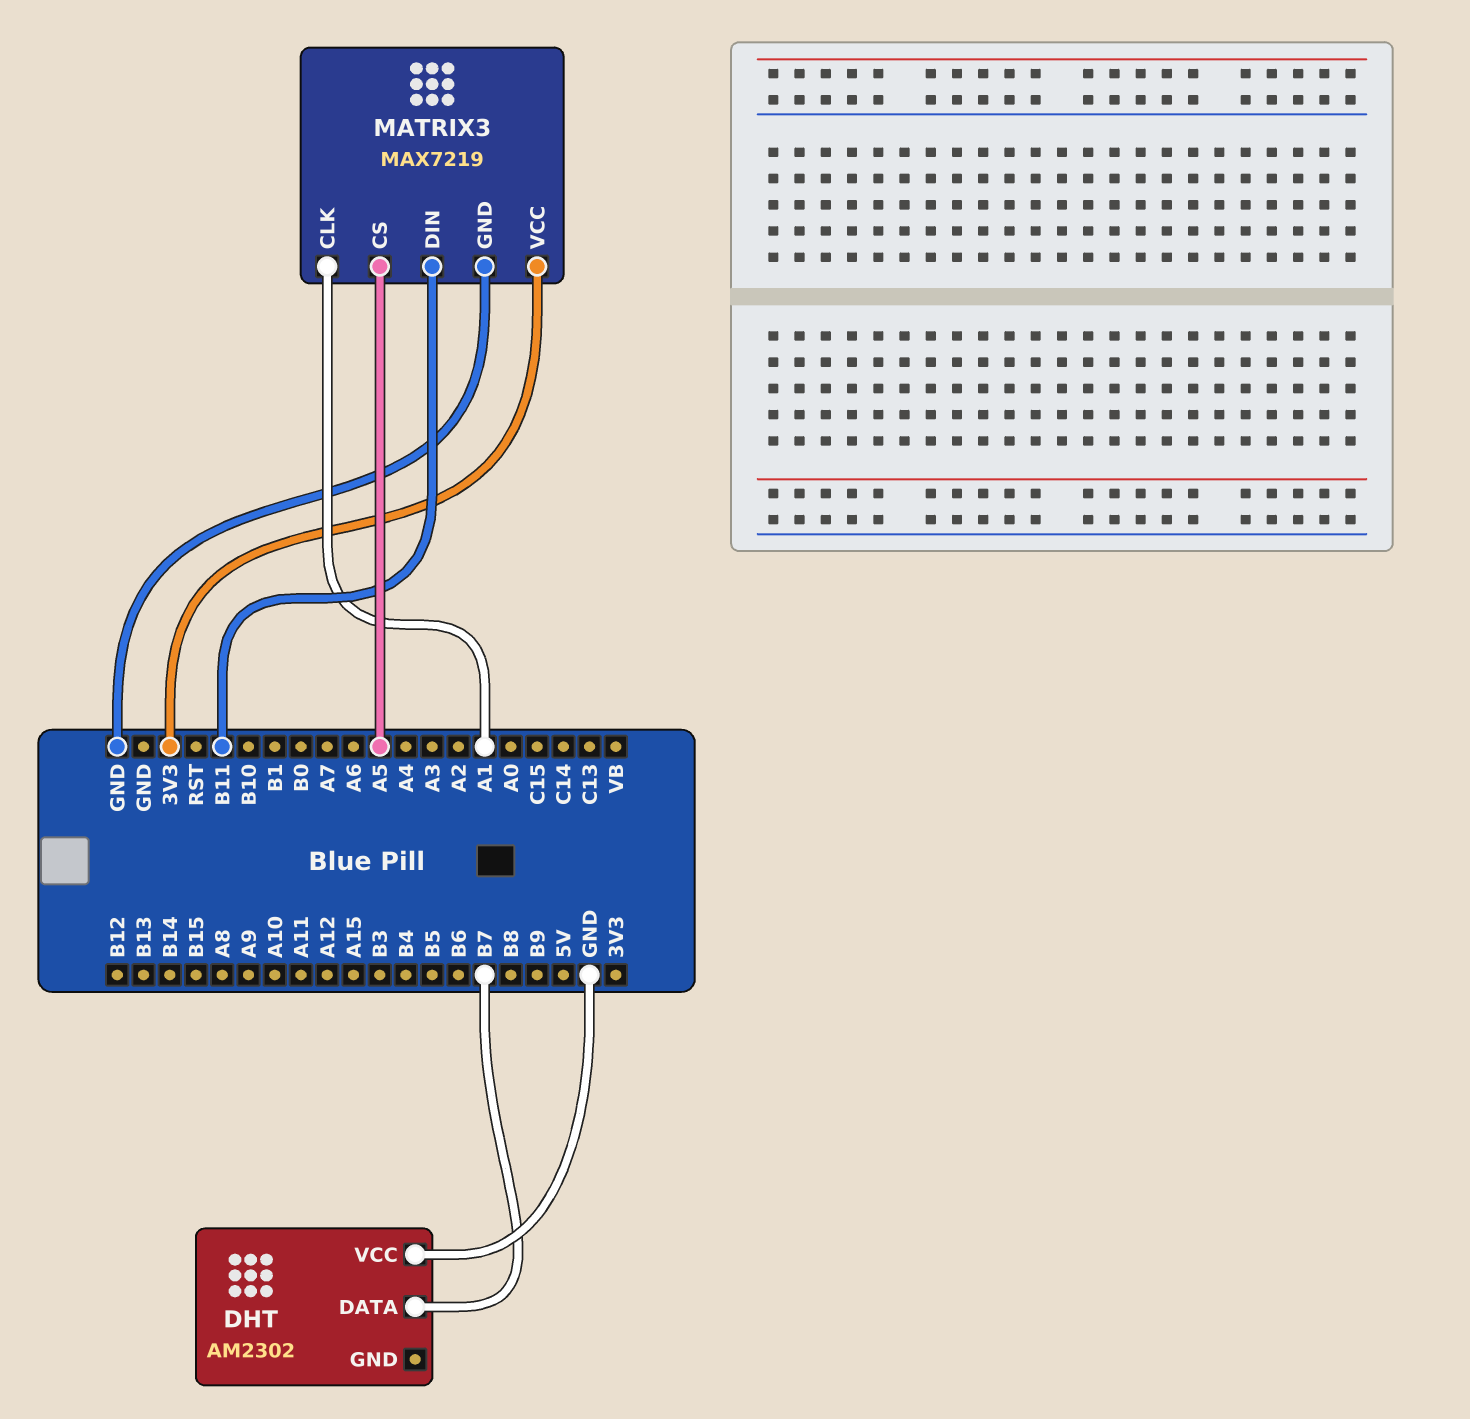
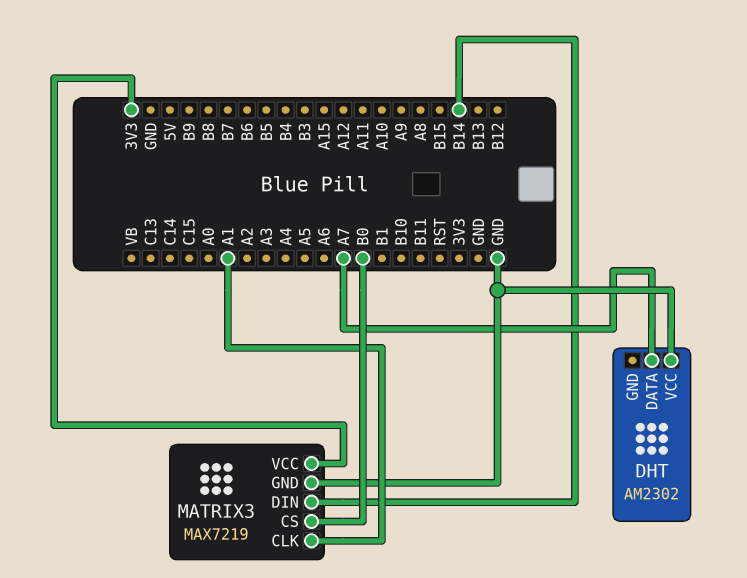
DHT pin DATA: B7 -> A7
MATRIX3 pin CS: A5 -> B0
MATRIX3 pin DIN: B11 -> B14

